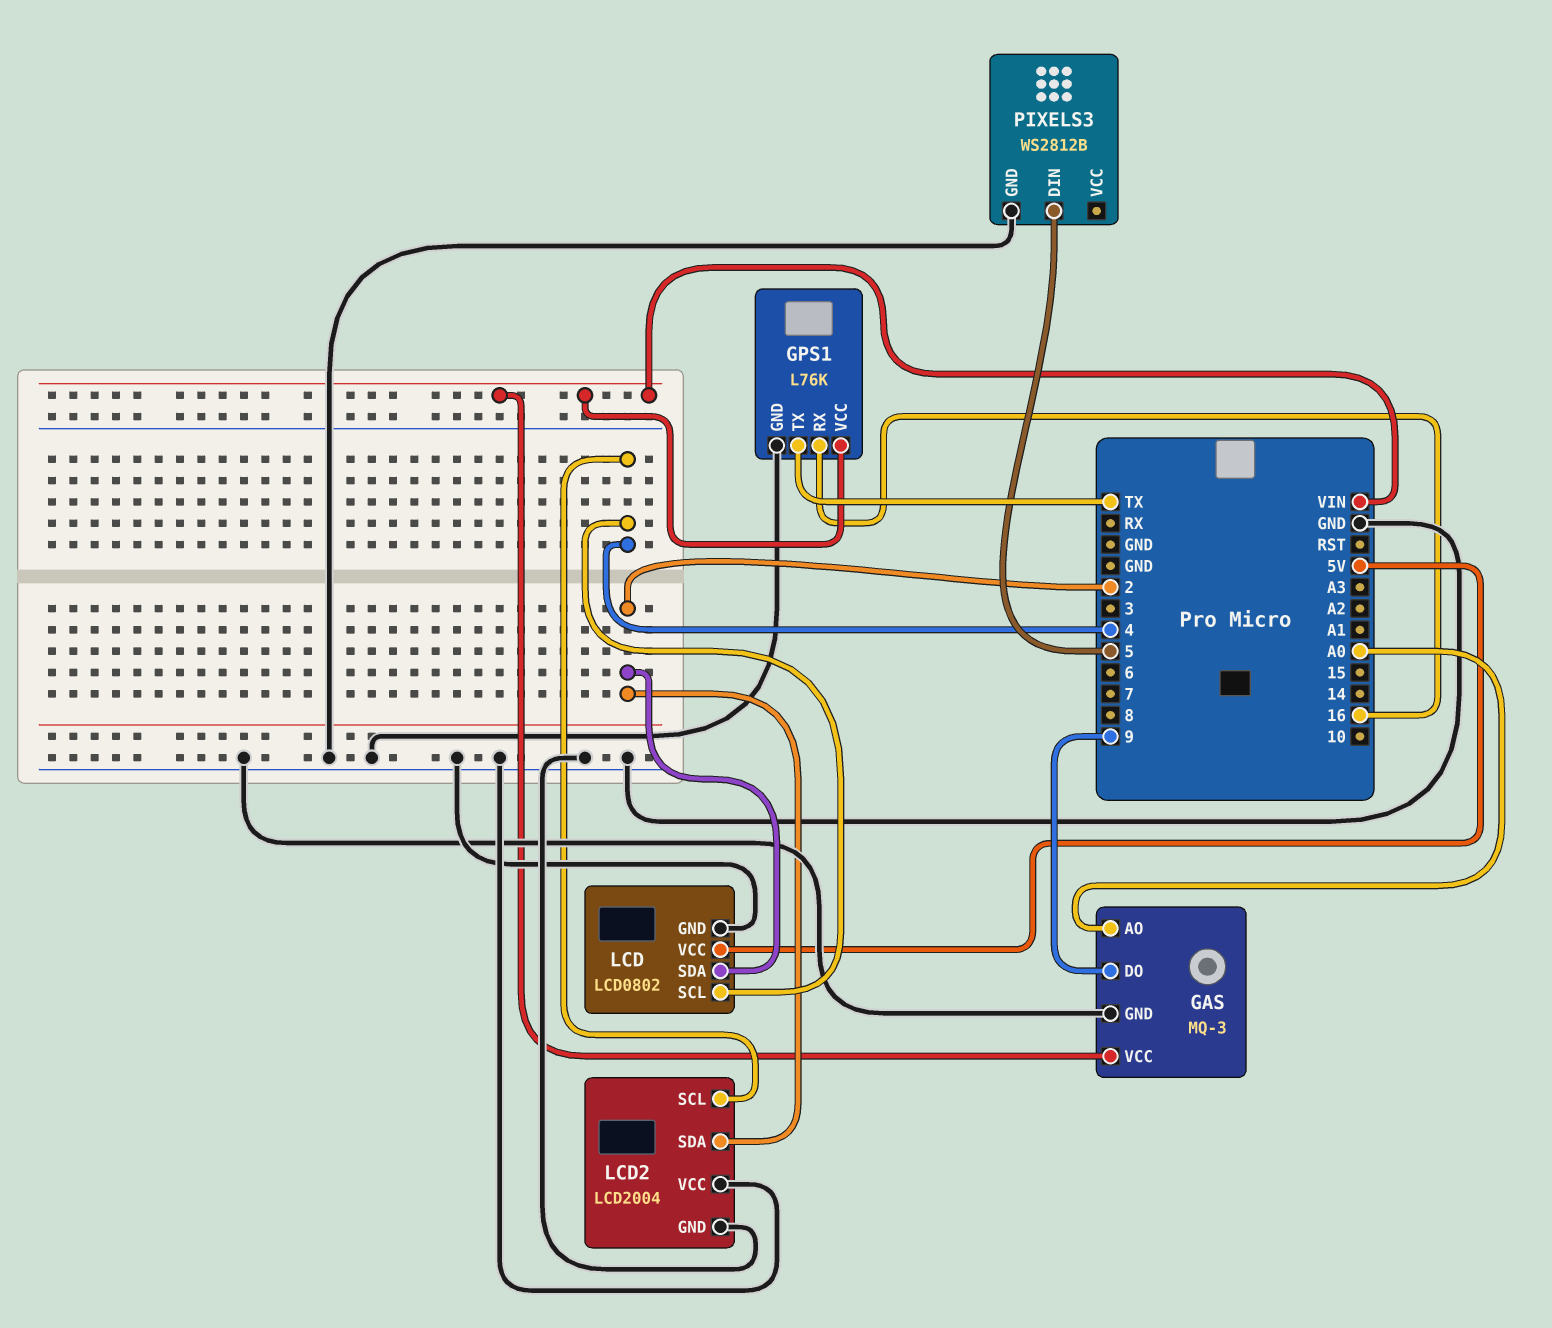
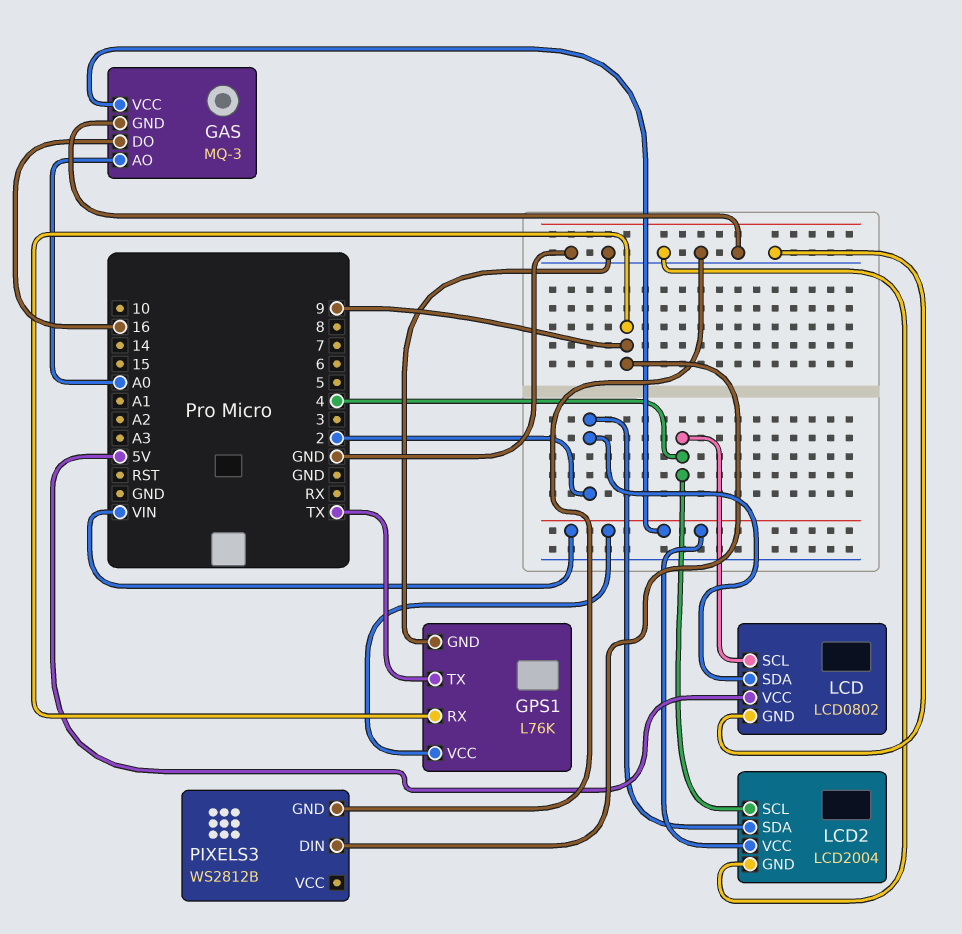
GAS pin DO: 9 -> 16
GPS1 pin RX: 16 -> 9
LCD2 pin VCC: GND -> VIN
PIXELS3 pin DIN: 5 -> 9

